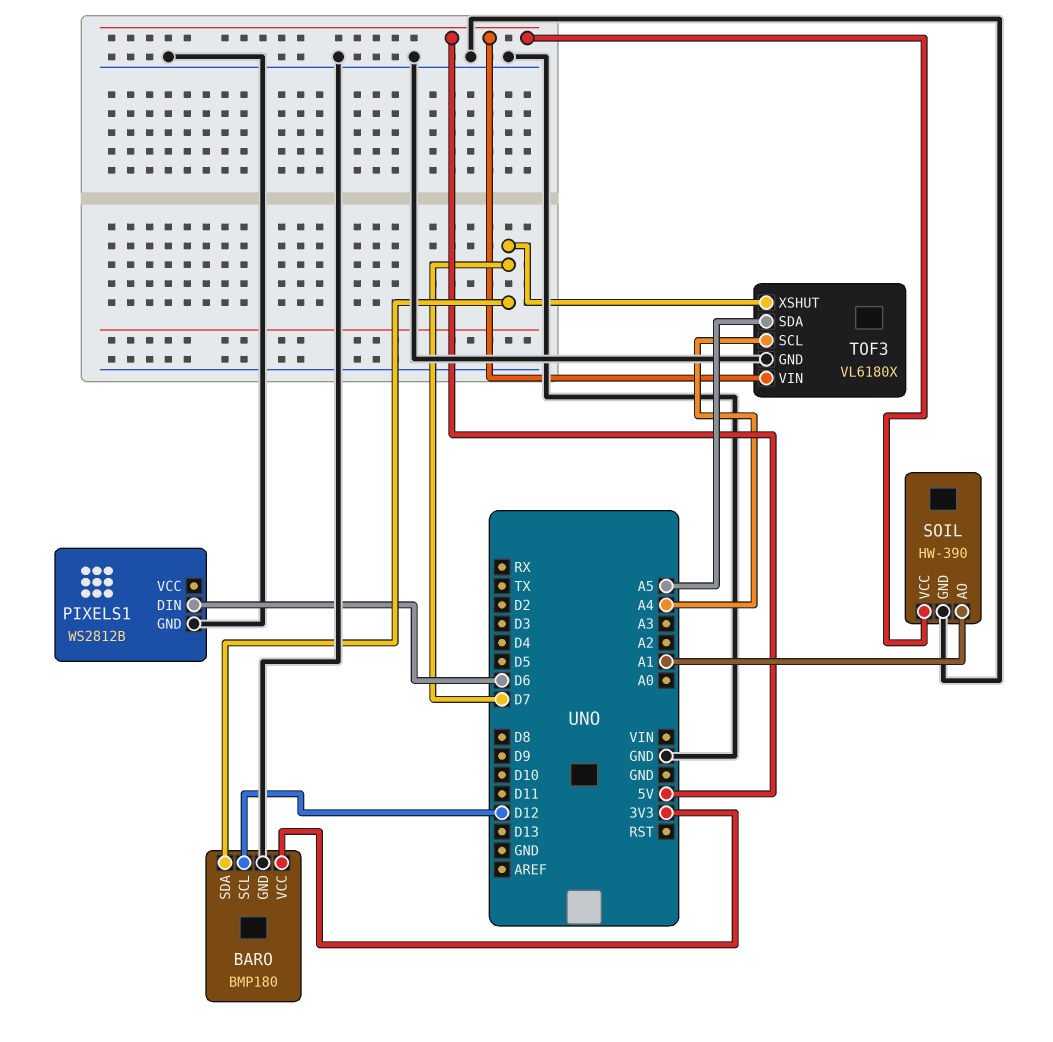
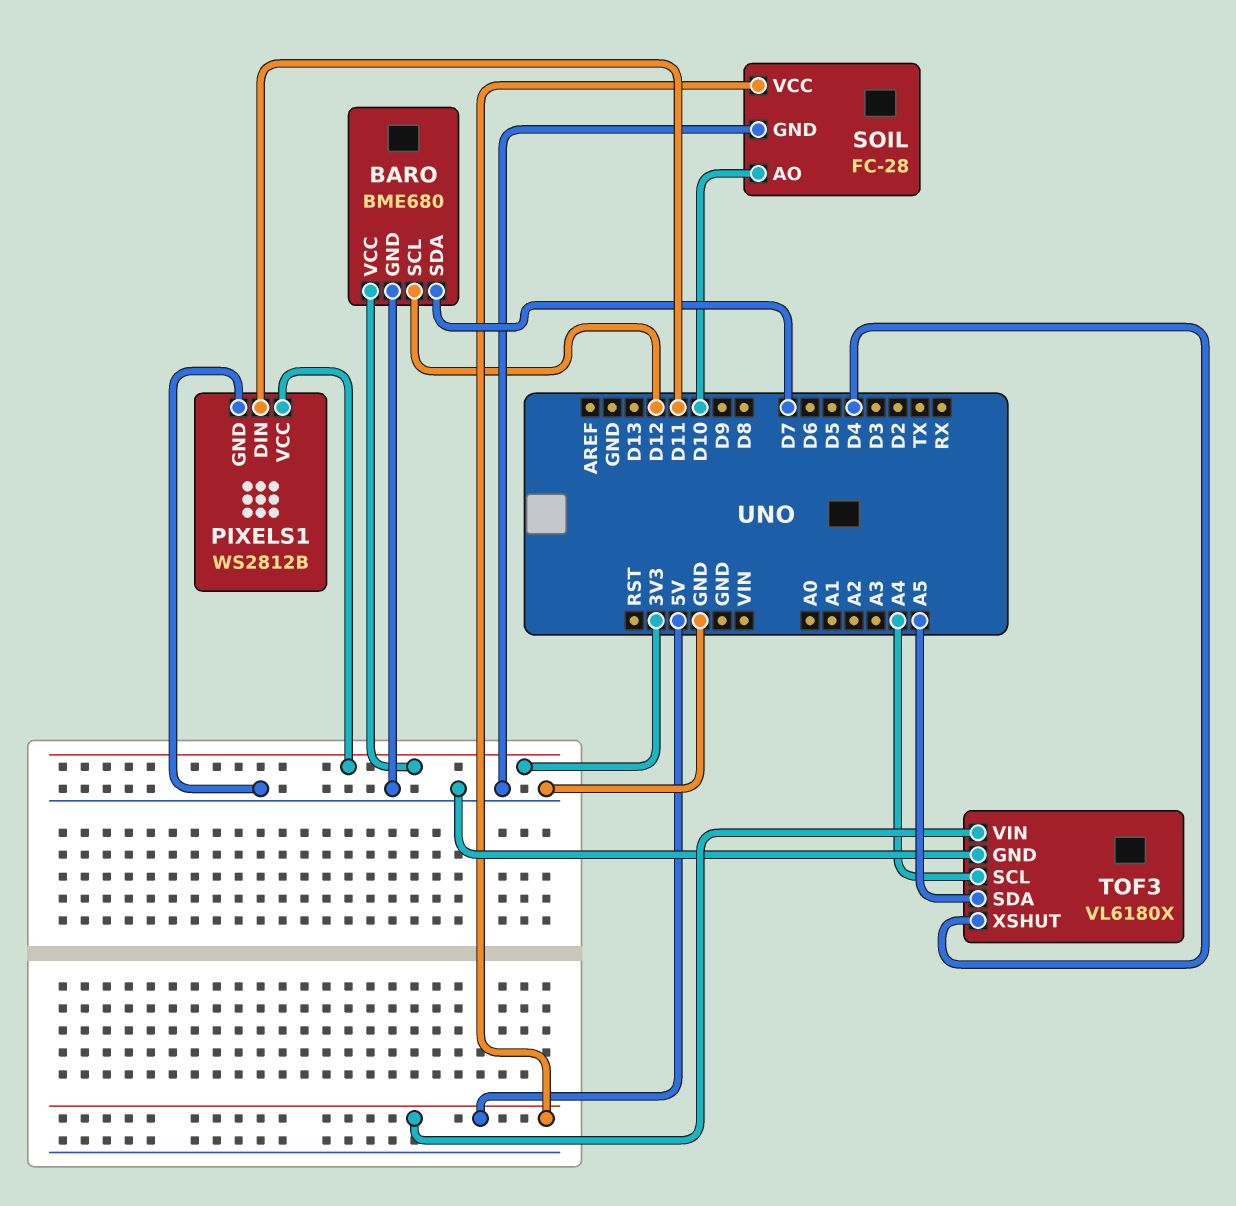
BARO: BMP180 -> BME680
PIXELS1 pin DIN: D6 -> D11
PIXELS1 pin VCC: none -> 3V3
SOIL: HW-390 -> FC-28
SOIL pin AO: A1 -> D10
TOF3 pin XSHUT: D7 -> D4

